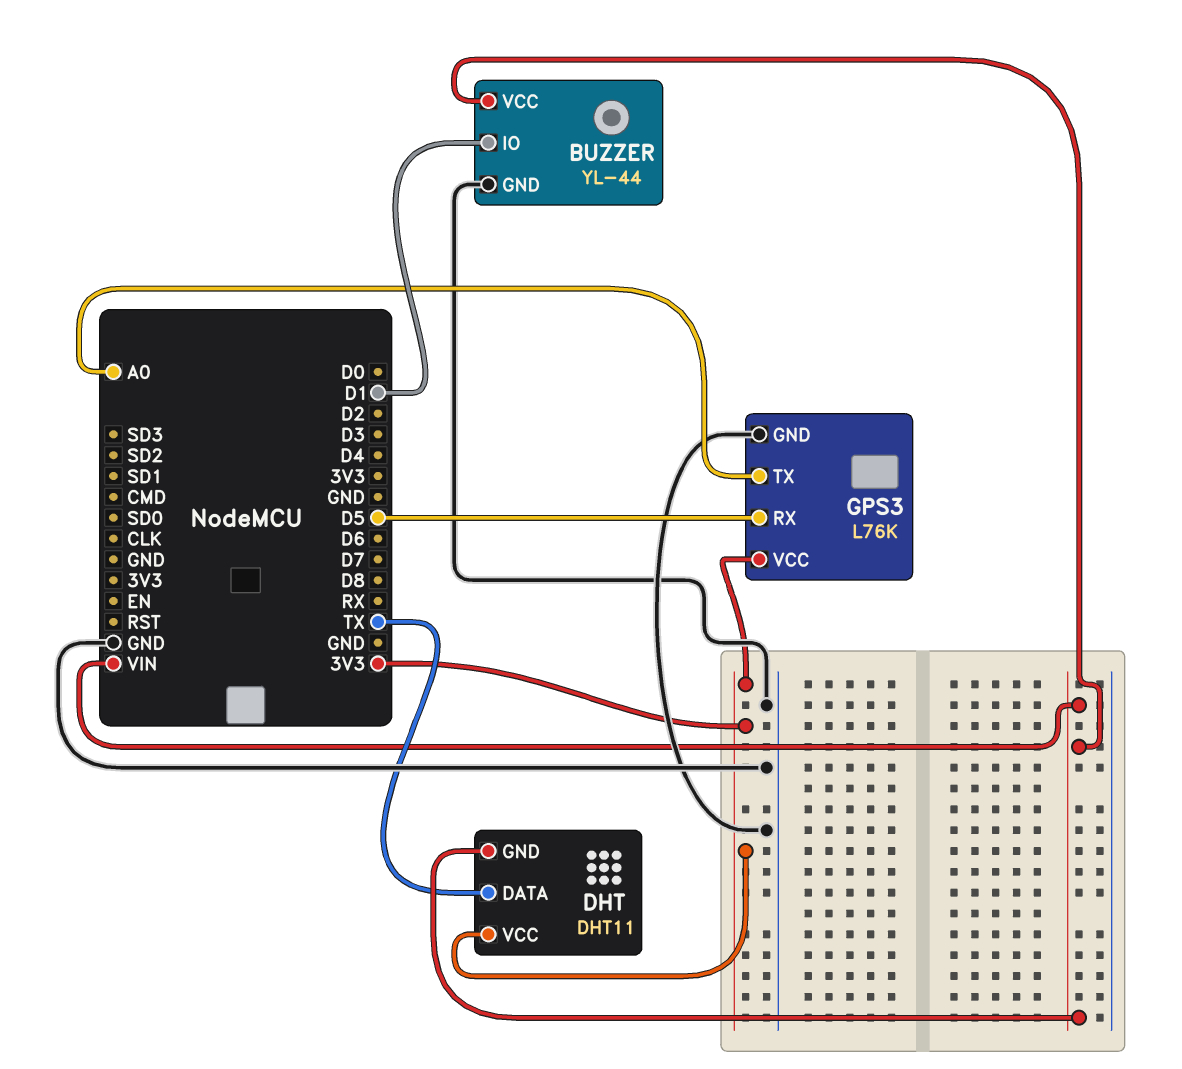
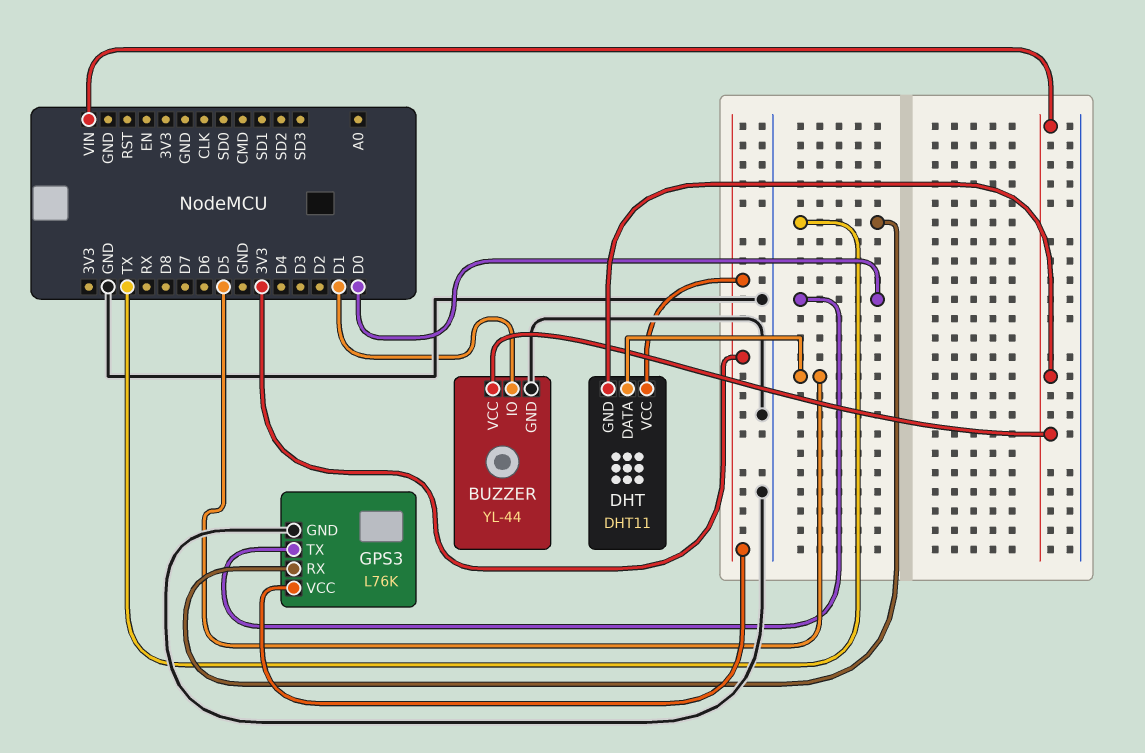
DHT pin DATA: TX -> D5
GPS3 pin RX: D5 -> TX
GPS3 pin TX: A0 -> D0

